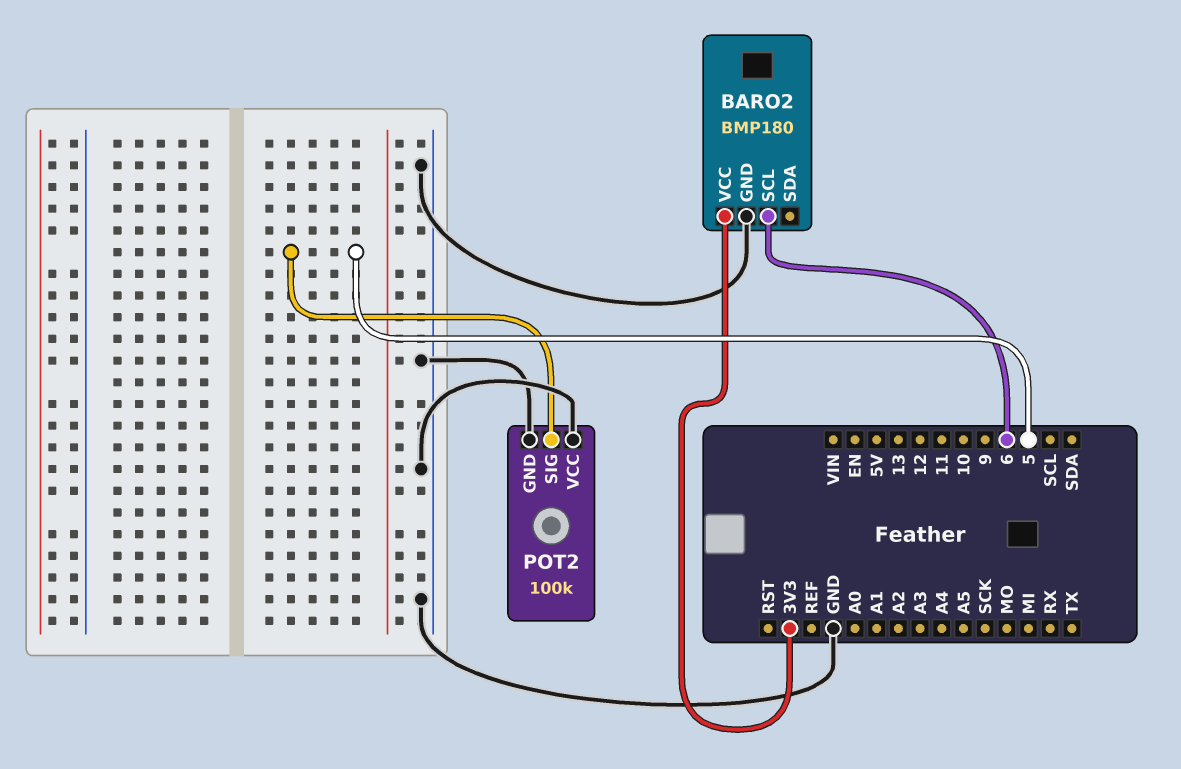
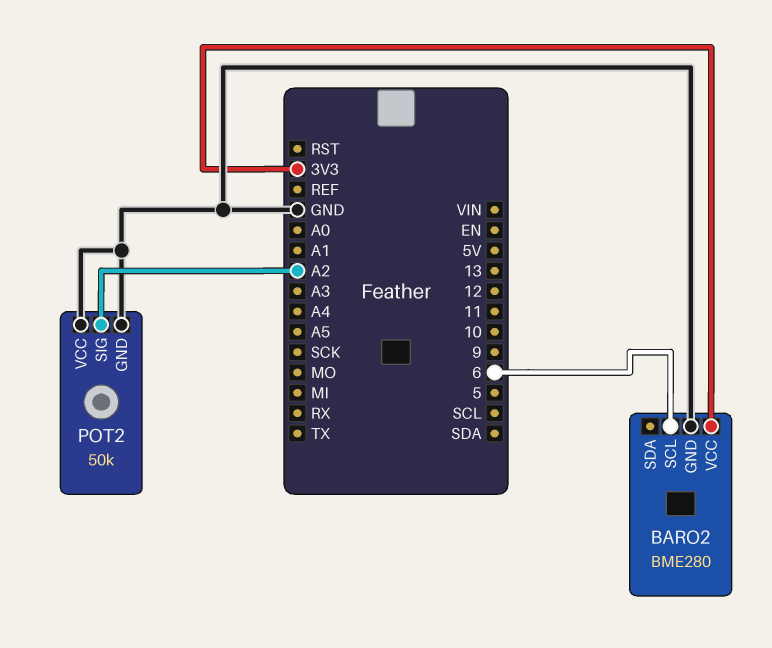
BARO2: BMP180 -> BME280
POT2: 100k -> 50k
POT2 pin SIG: 5 -> A2

